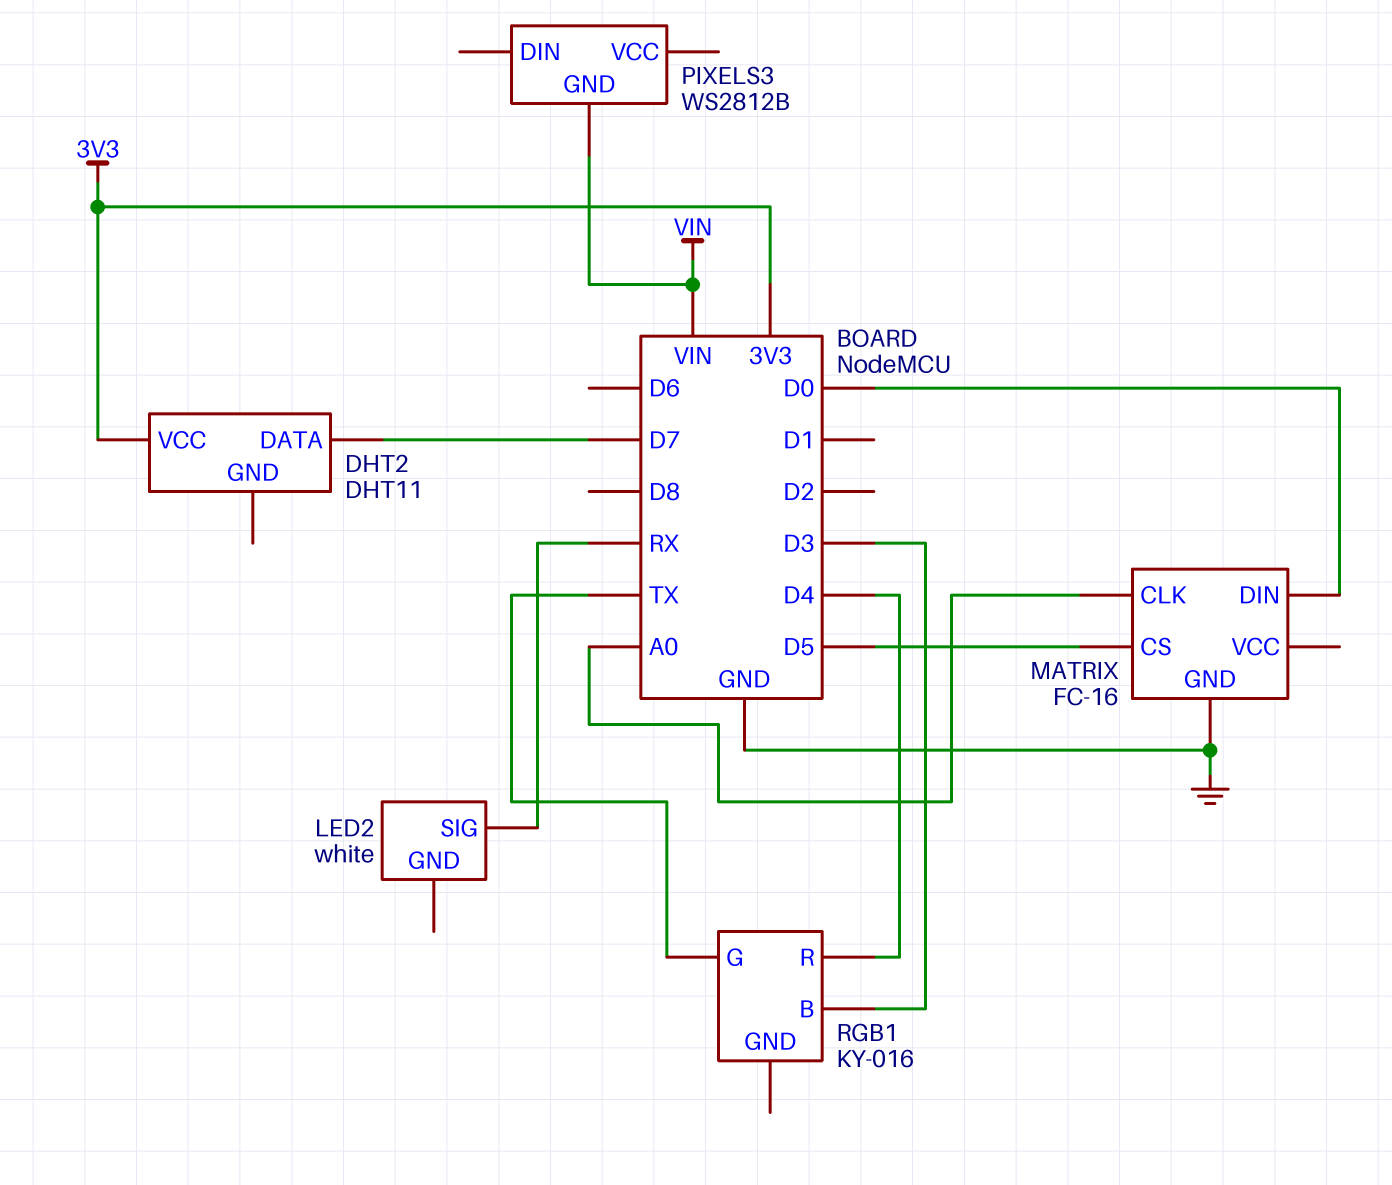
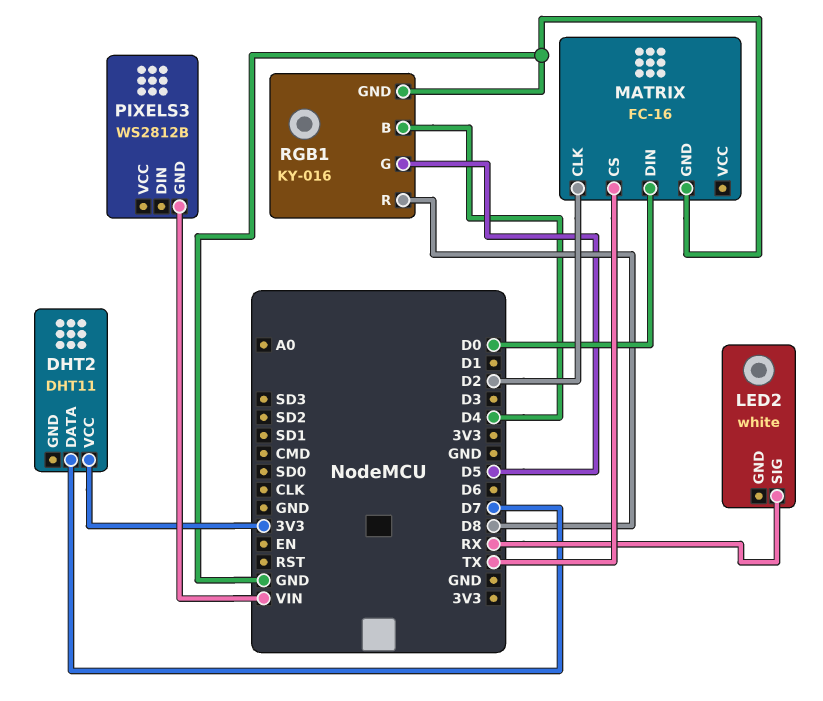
MATRIX pin CLK: A0 -> D2
MATRIX pin CS: D5 -> TX
RGB1 pin B: D3 -> D4
RGB1 pin G: TX -> D5
RGB1 pin GND: none -> GND
RGB1 pin R: D4 -> D8

